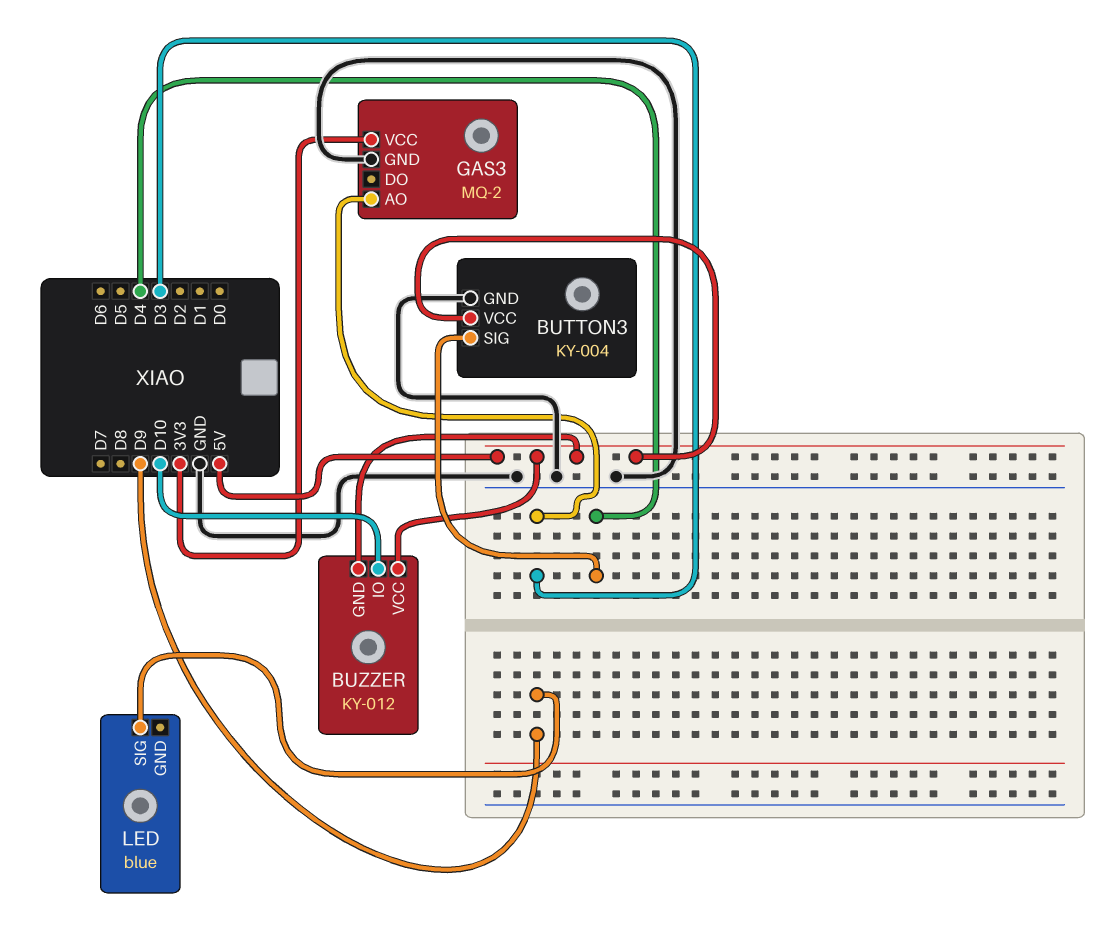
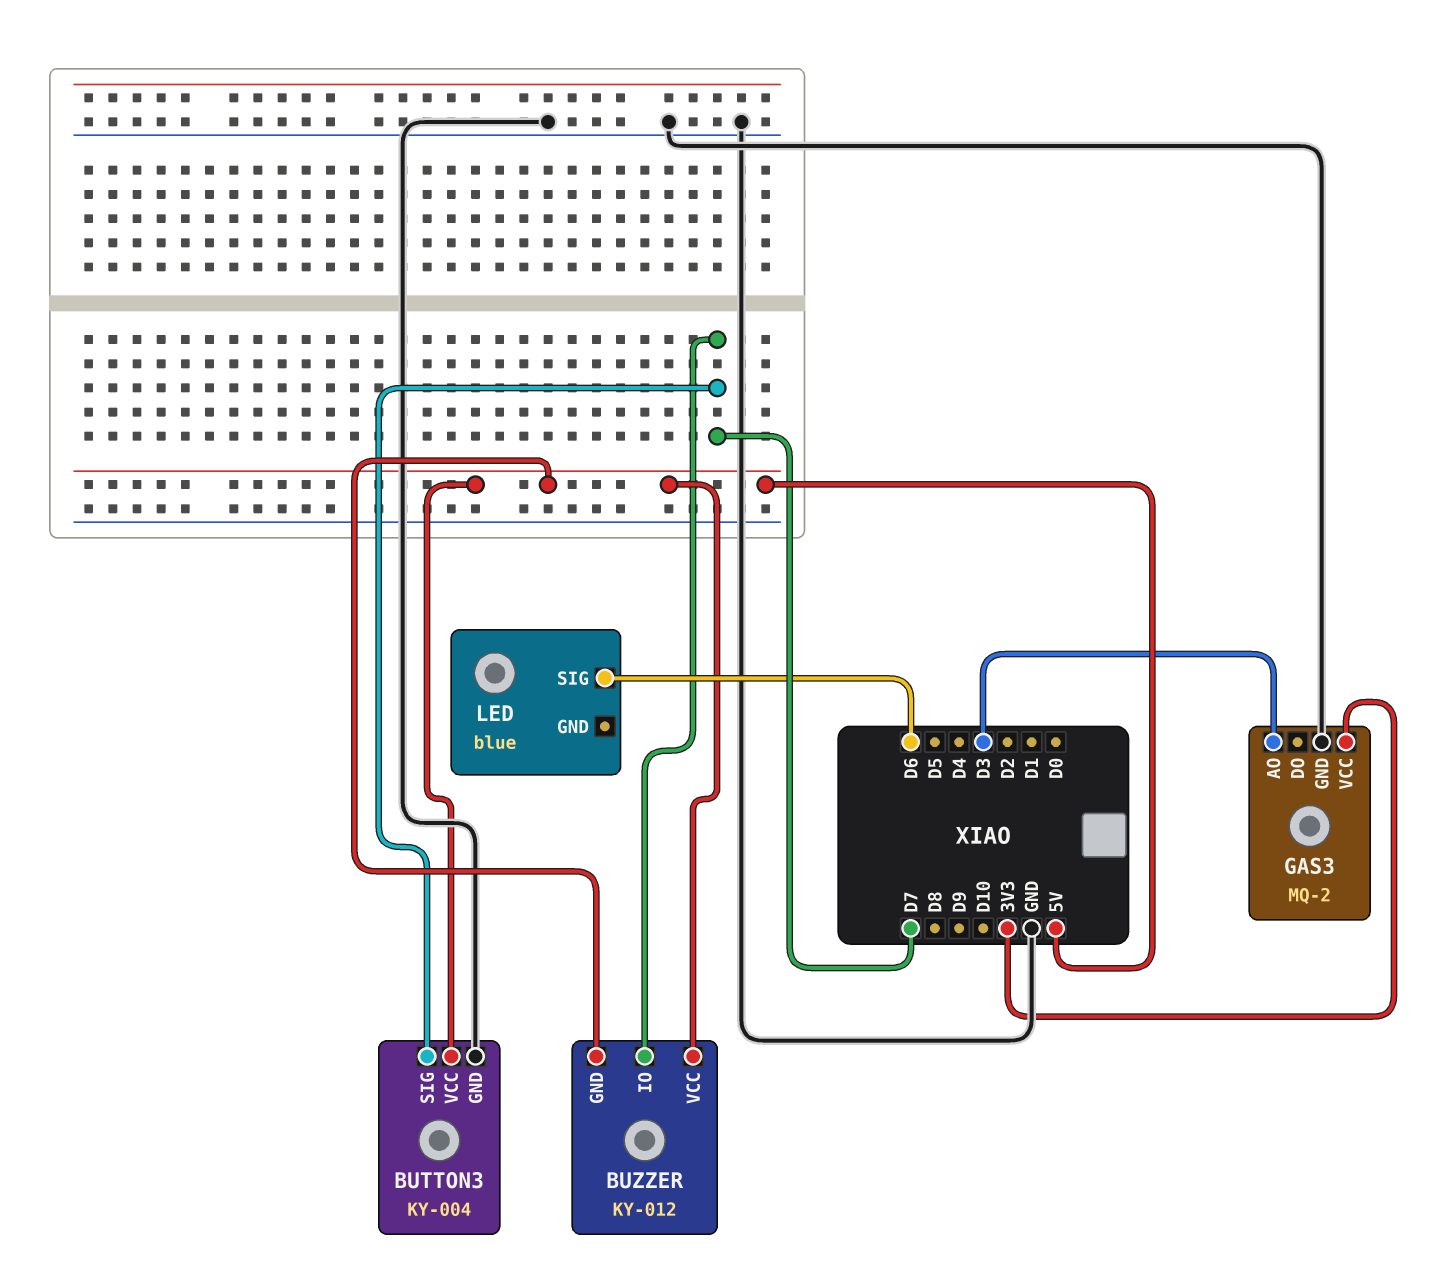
BUTTON3 pin SIG: D4 -> D7
BUZZER pin IO: D10 -> D7
LED pin SIG: D9 -> D6

